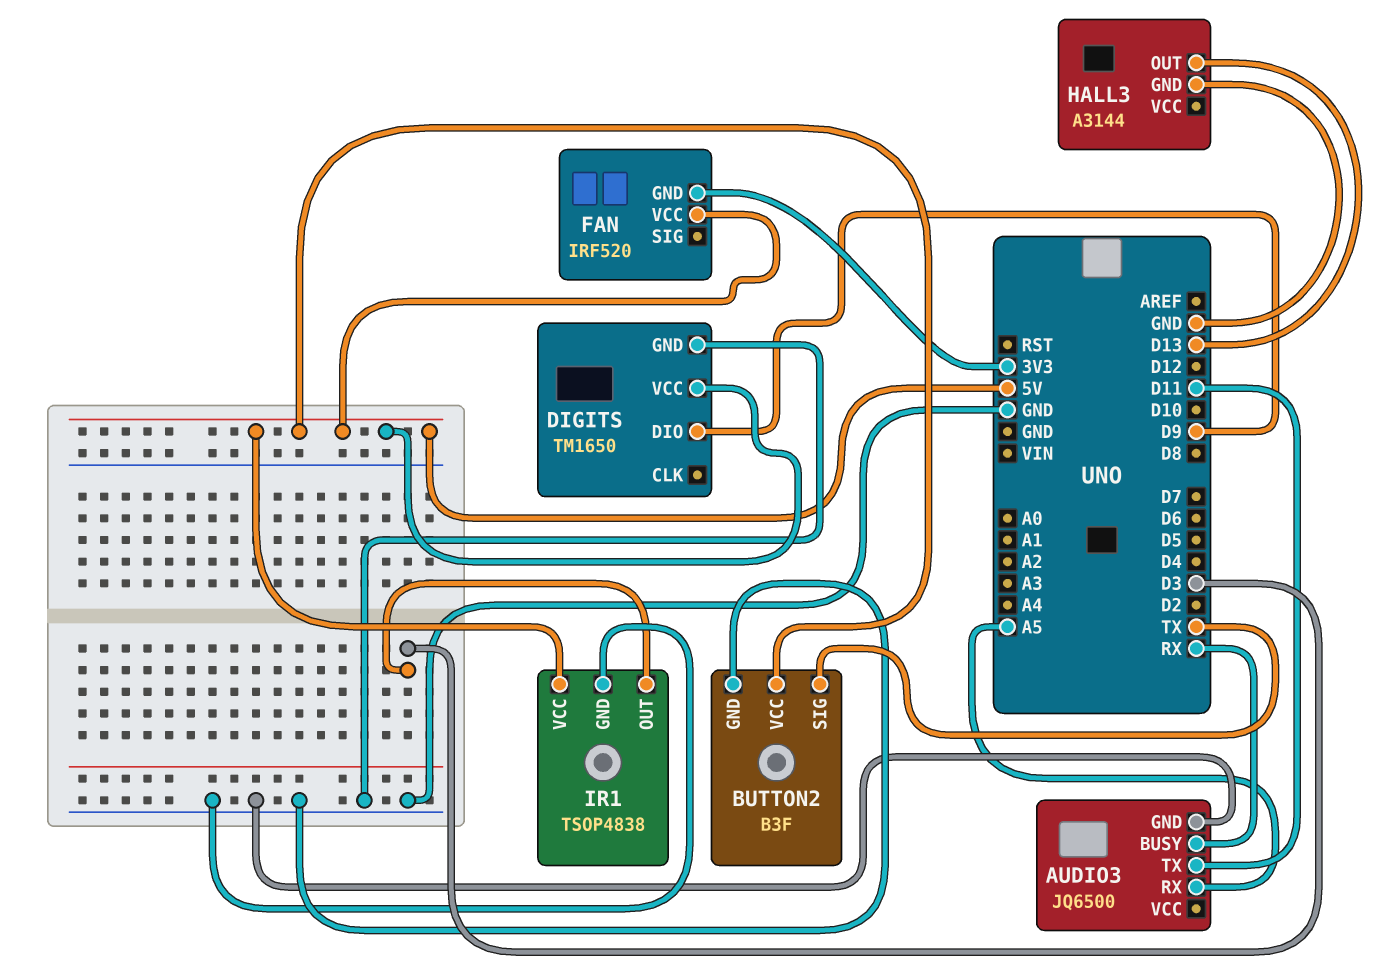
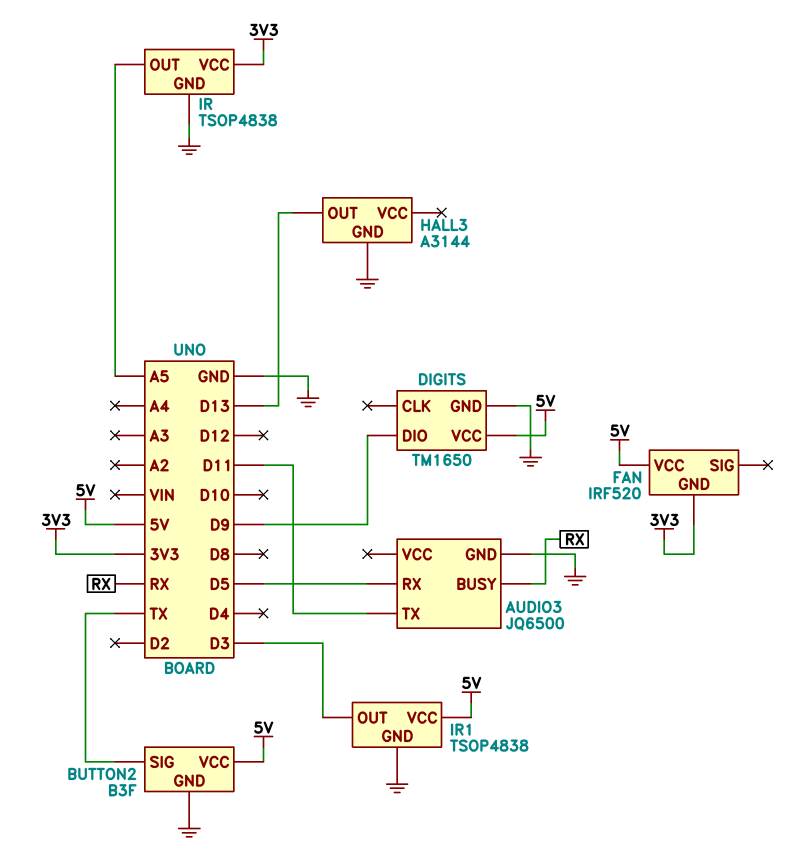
AUDIO3 pin RX: A5 -> D5
IR: none -> TSOP4838
IR pin GND: none -> GND
IR pin OUT: none -> A5
IR pin VCC: none -> 3V3

